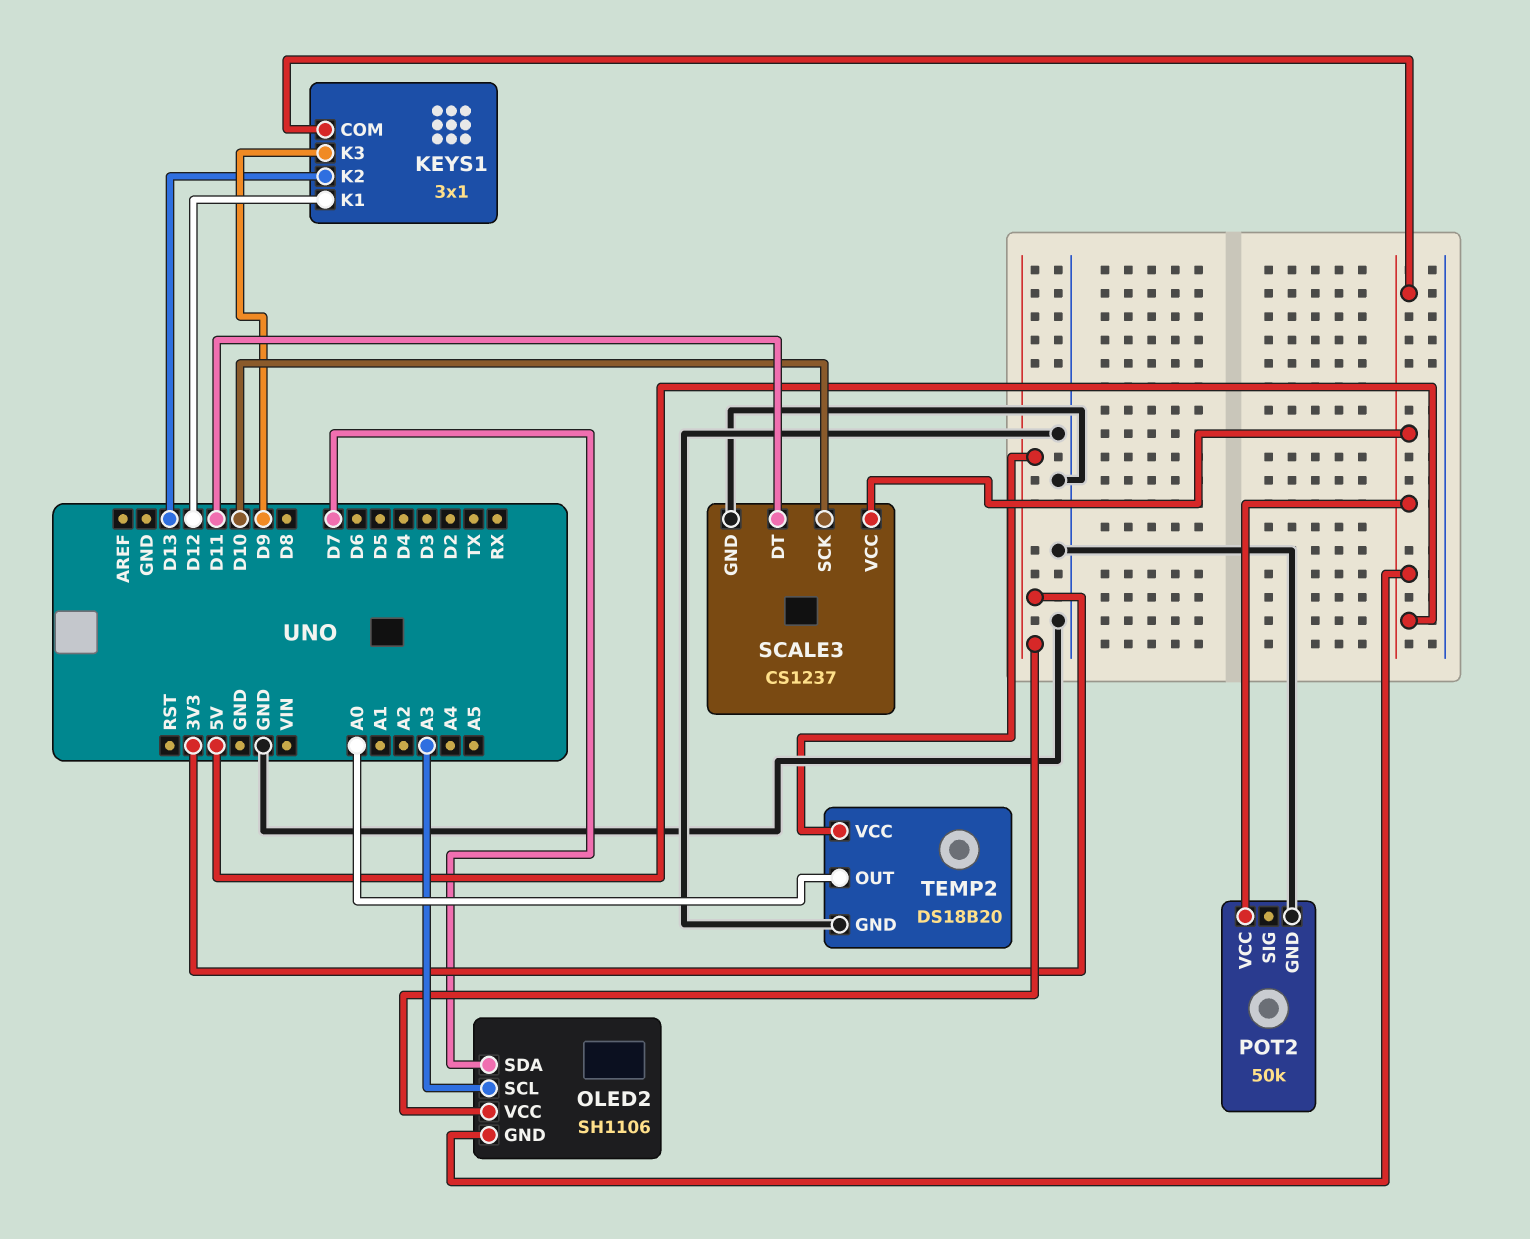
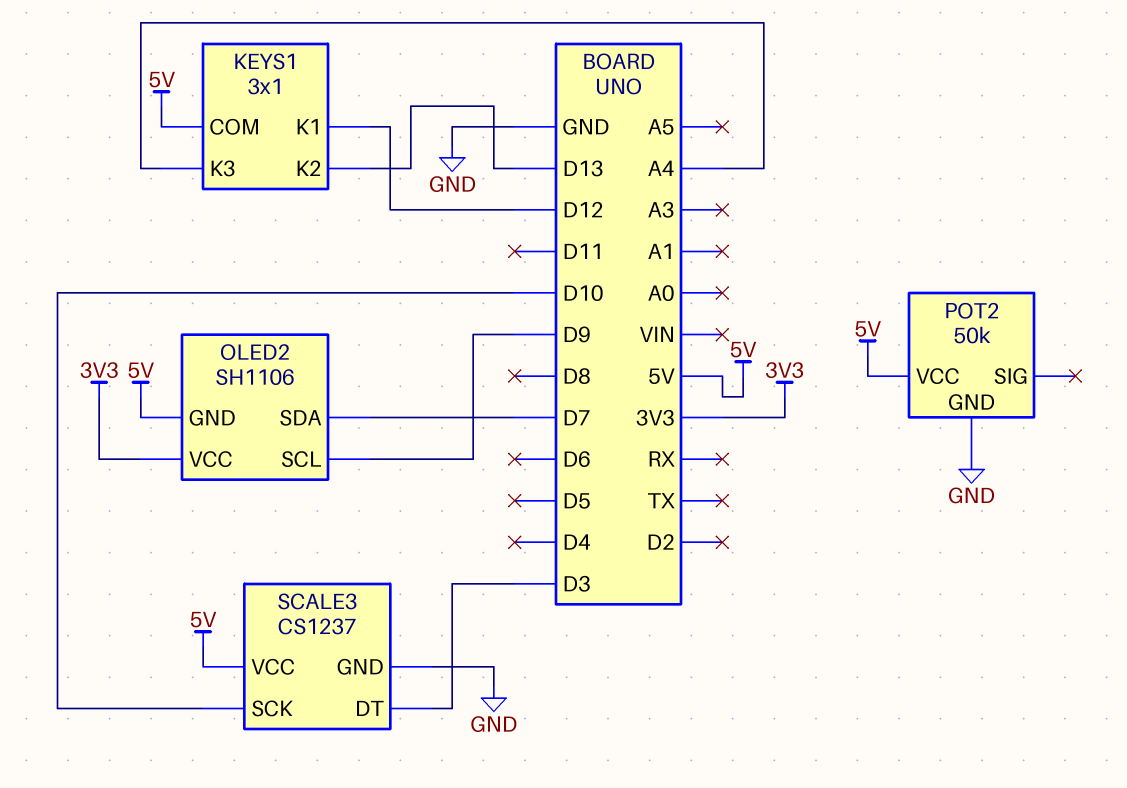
KEYS1 pin K3: D9 -> A4
OLED2 pin SCL: A3 -> D9
SCALE3 pin DT: D11 -> D3
TEMP2: DS18B20 -> none
TEMP2 pin GND: GND -> none
TEMP2 pin OUT: A0 -> none
TEMP2 pin VCC: 3V3 -> none

